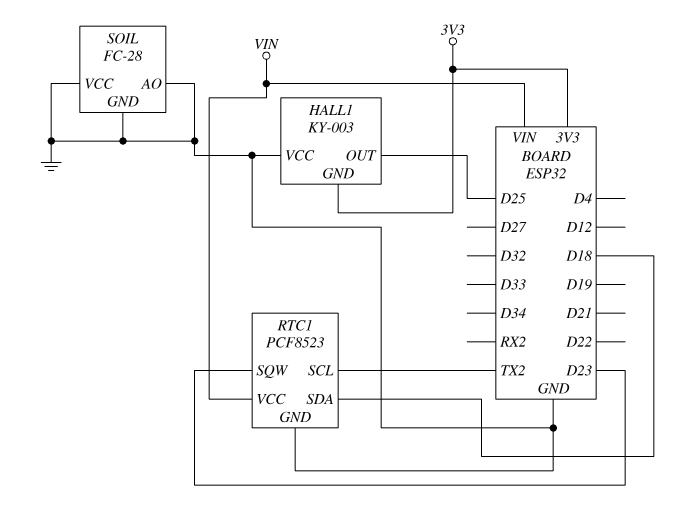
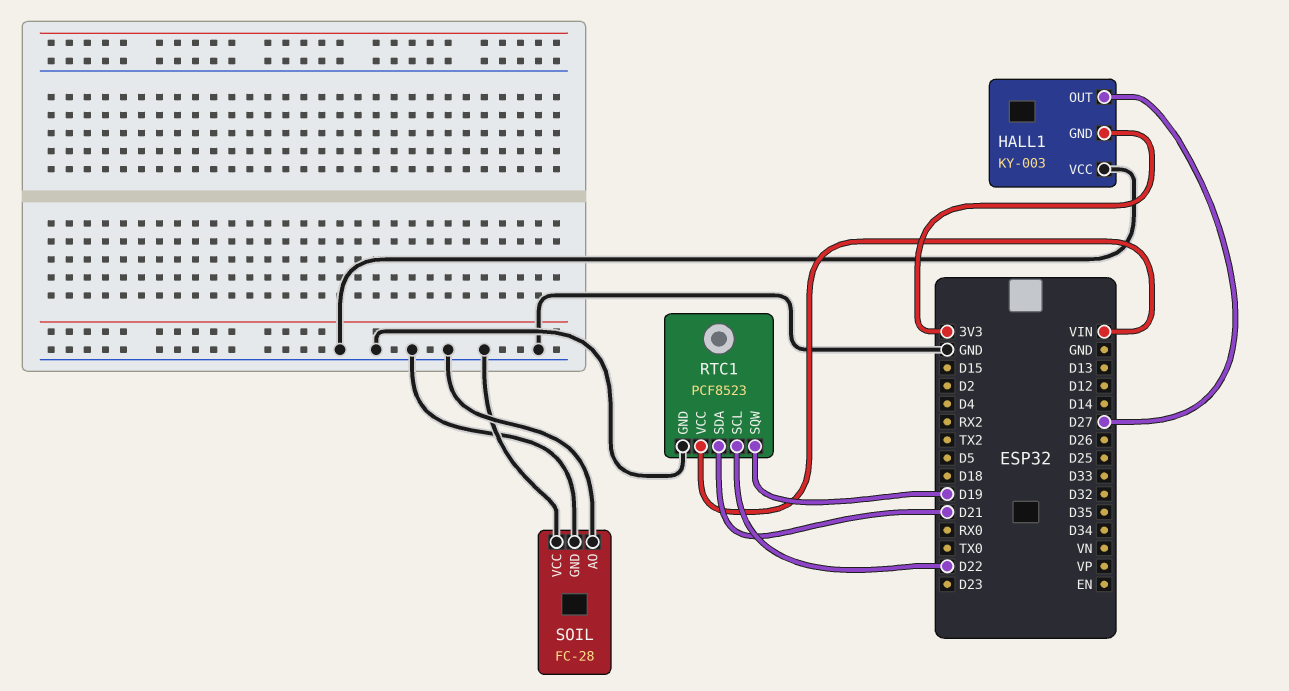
HALL1 pin OUT: D25 -> D27
RTC1 pin SCL: TX2 -> D22
RTC1 pin SDA: D18 -> D21
RTC1 pin SQW: D23 -> D19

